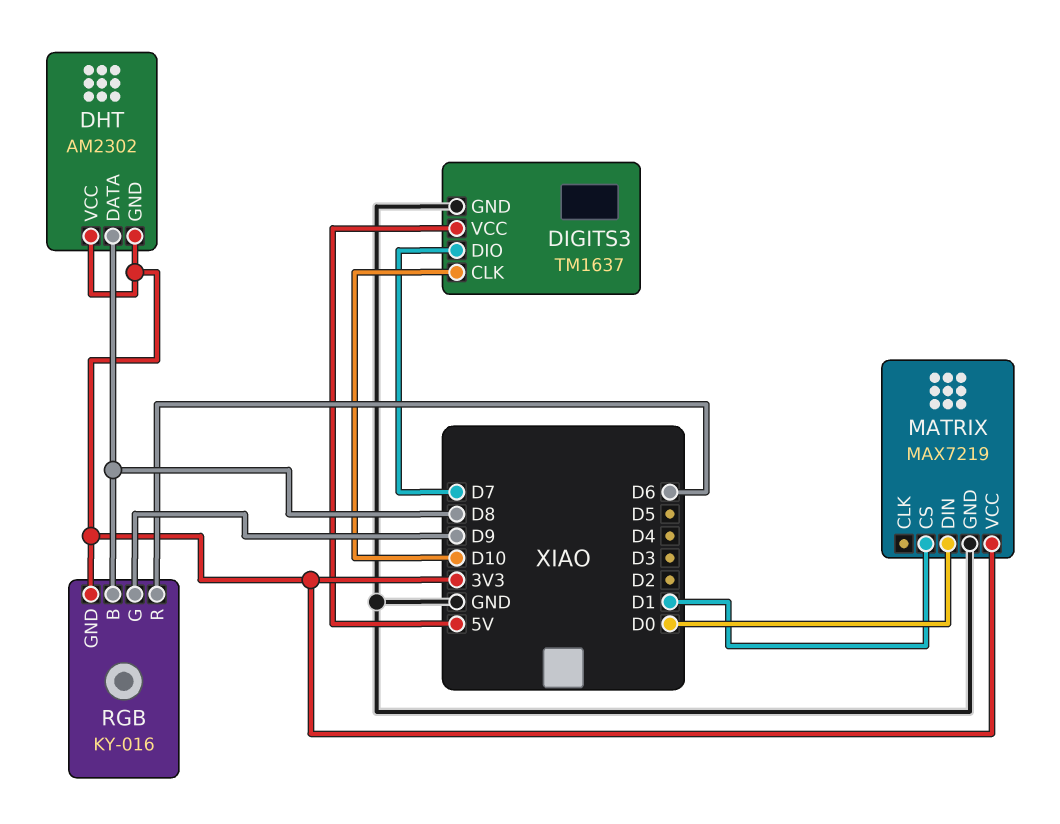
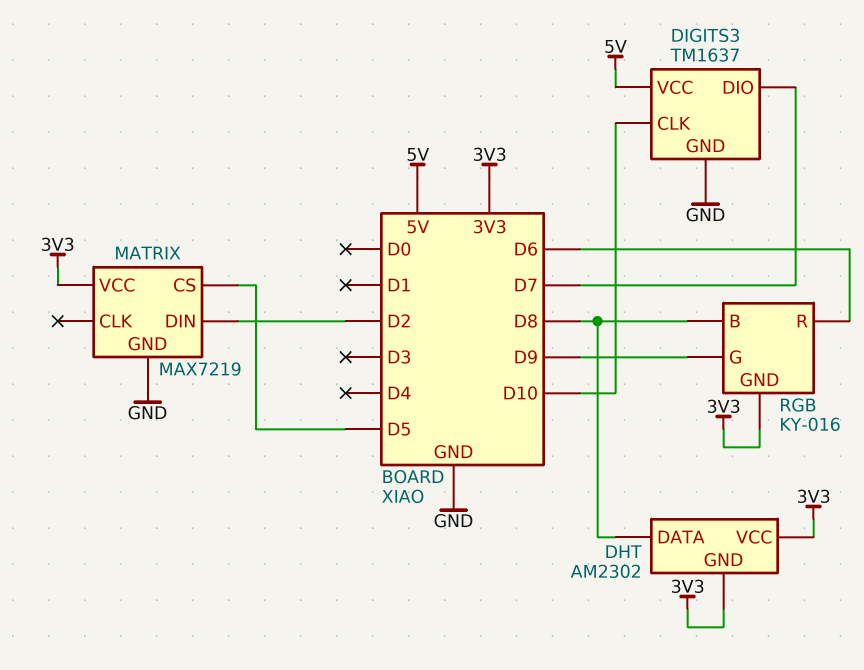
MATRIX pin CS: D1 -> D5
MATRIX pin DIN: D0 -> D2

